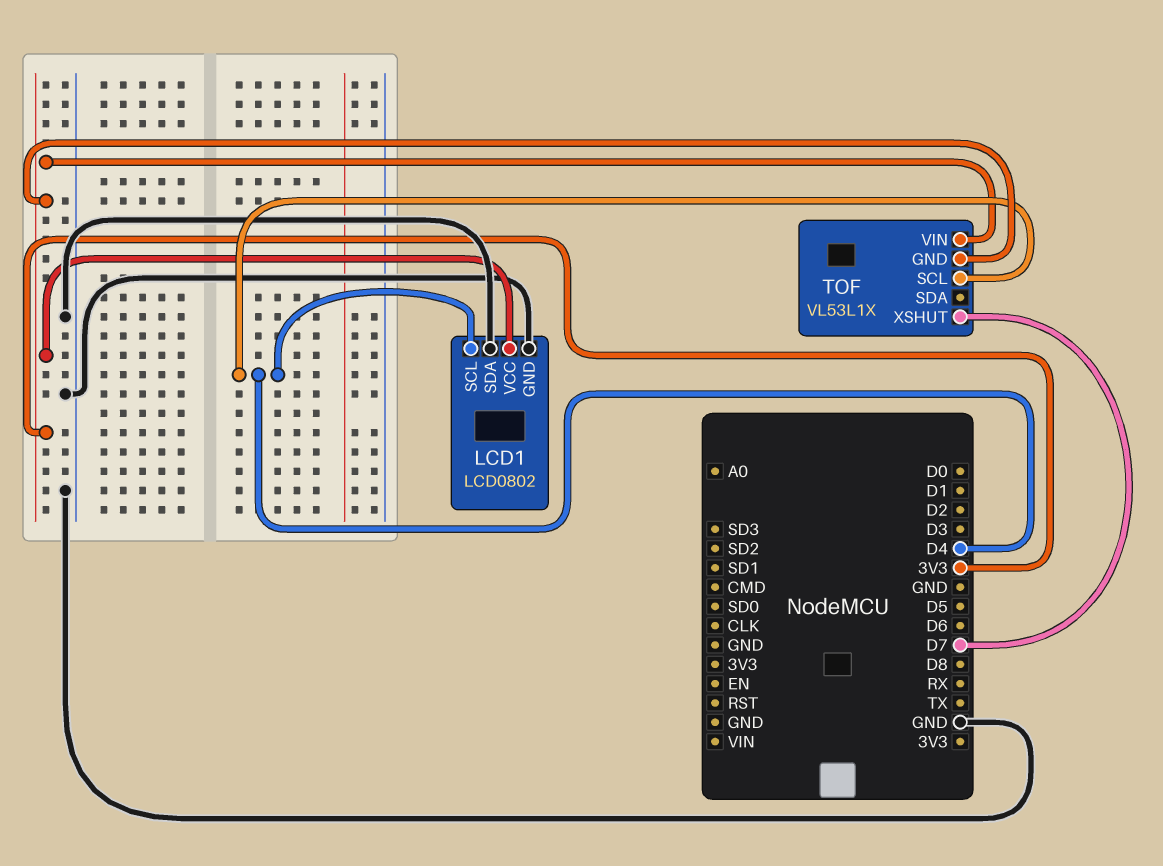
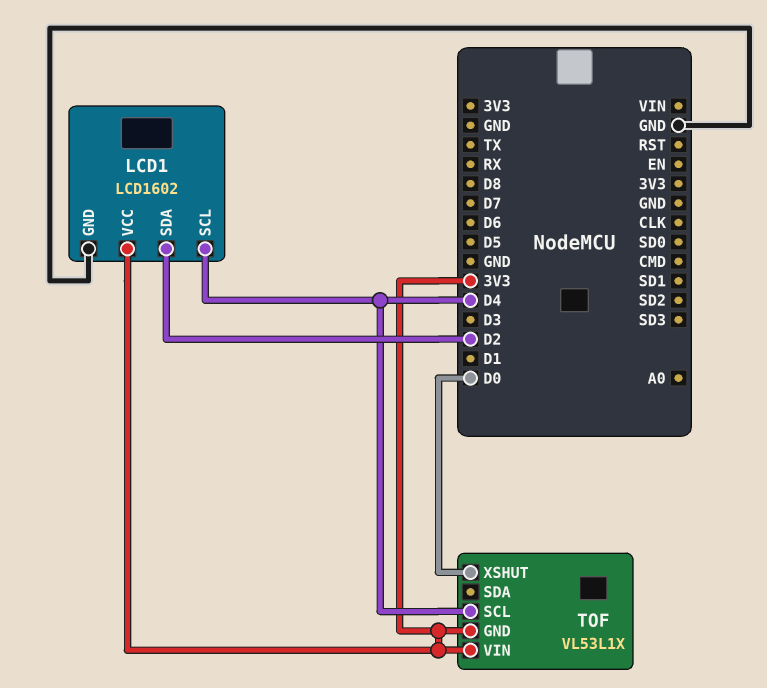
LCD1: LCD0802 -> LCD1602
LCD1 pin SDA: GND -> D2
TOF pin XSHUT: D7 -> D0

